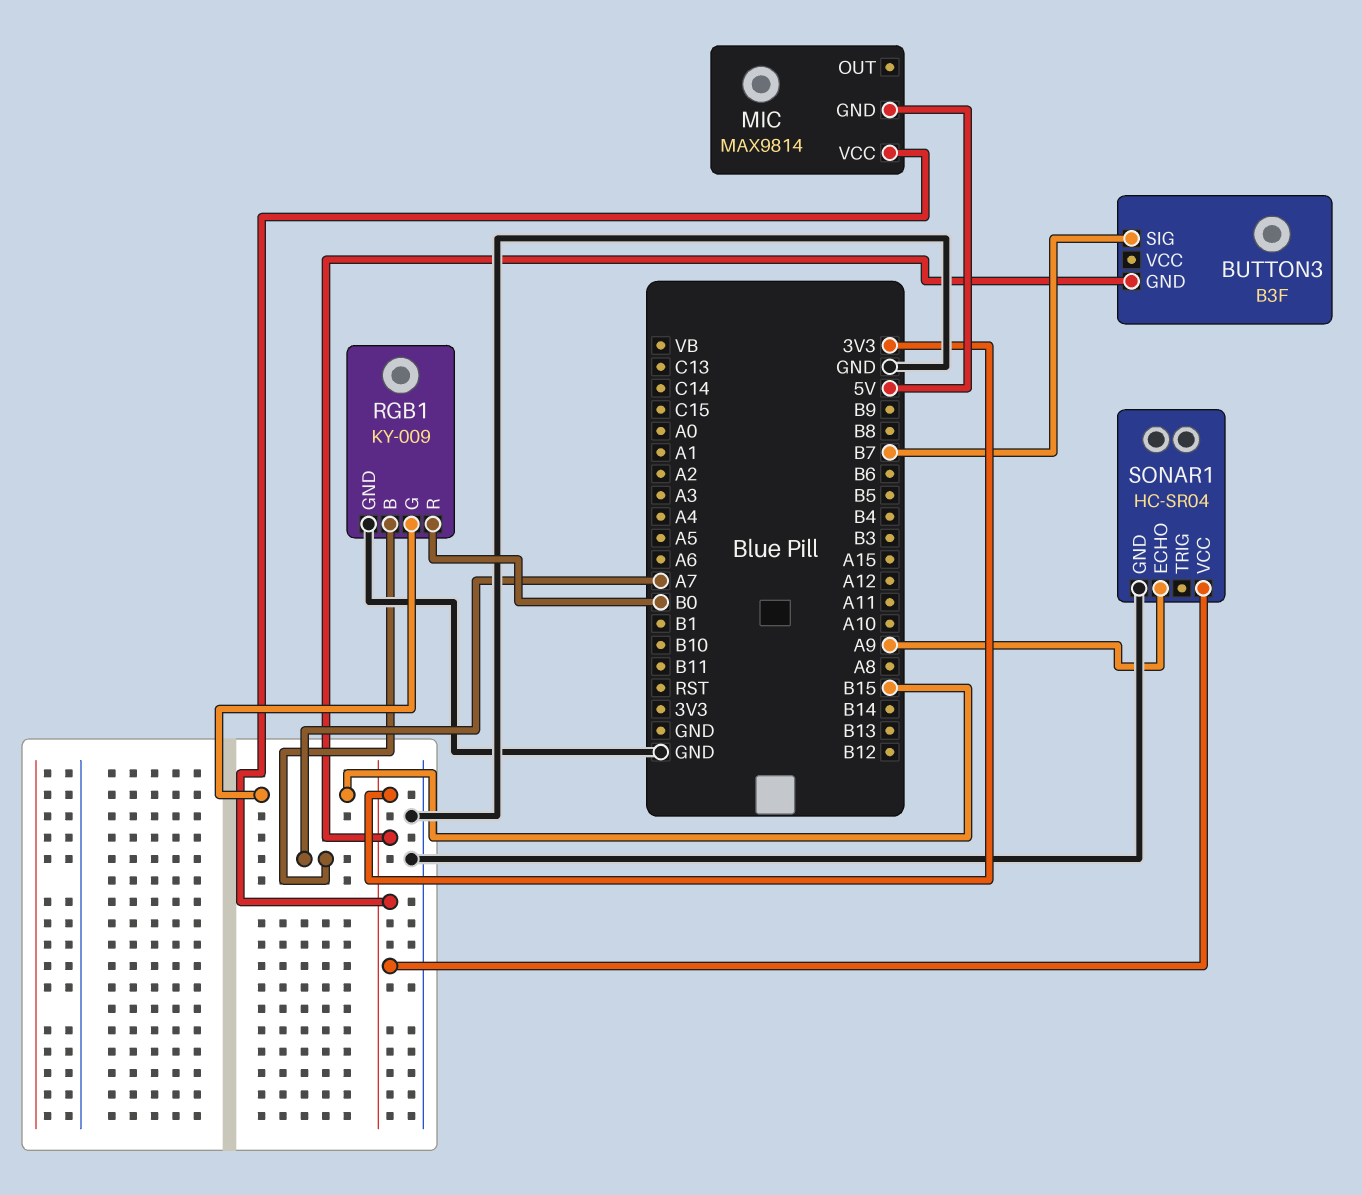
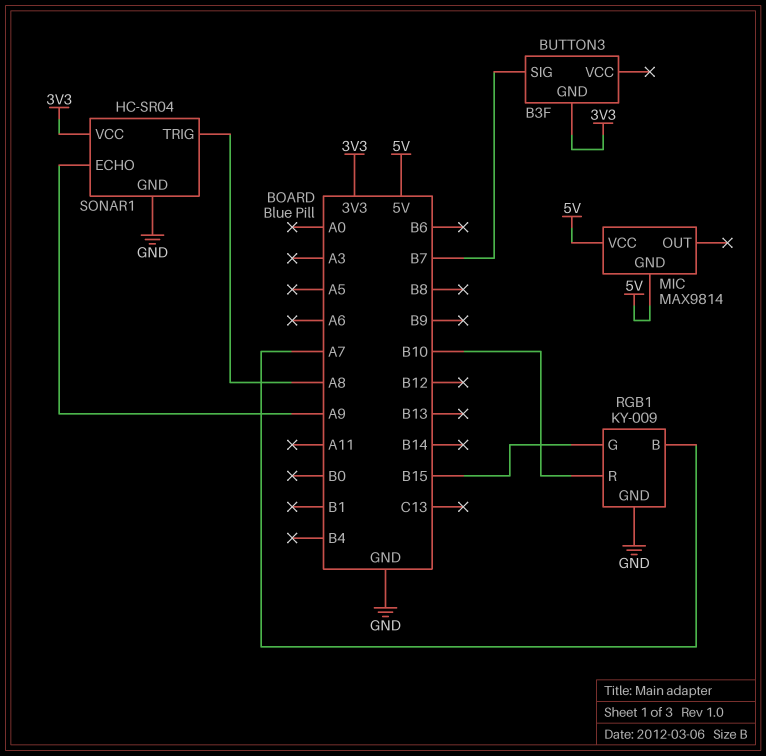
MIC pin VCC: 3V3 -> 5V
RGB1 pin R: B0 -> B10
SONAR1 pin TRIG: none -> A8

